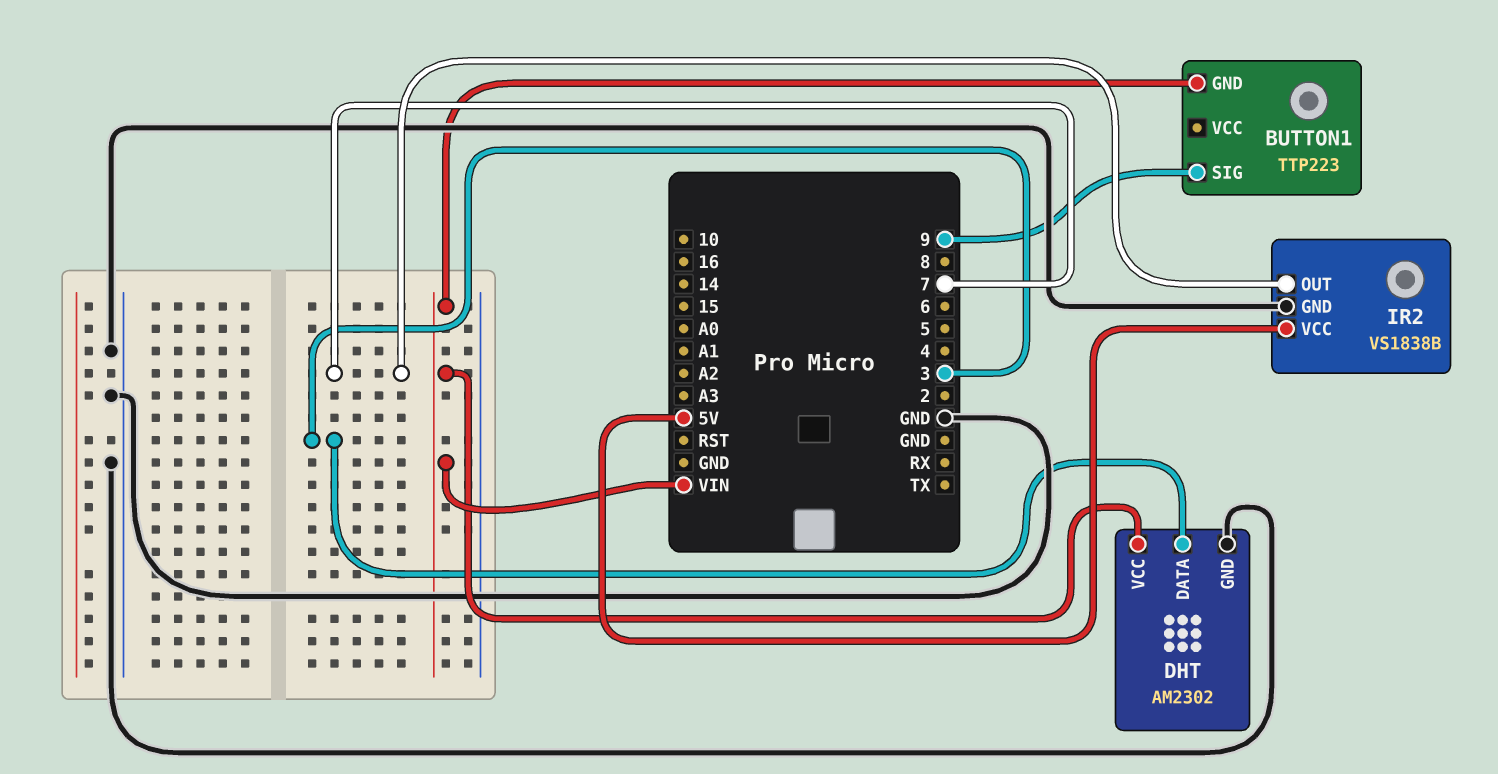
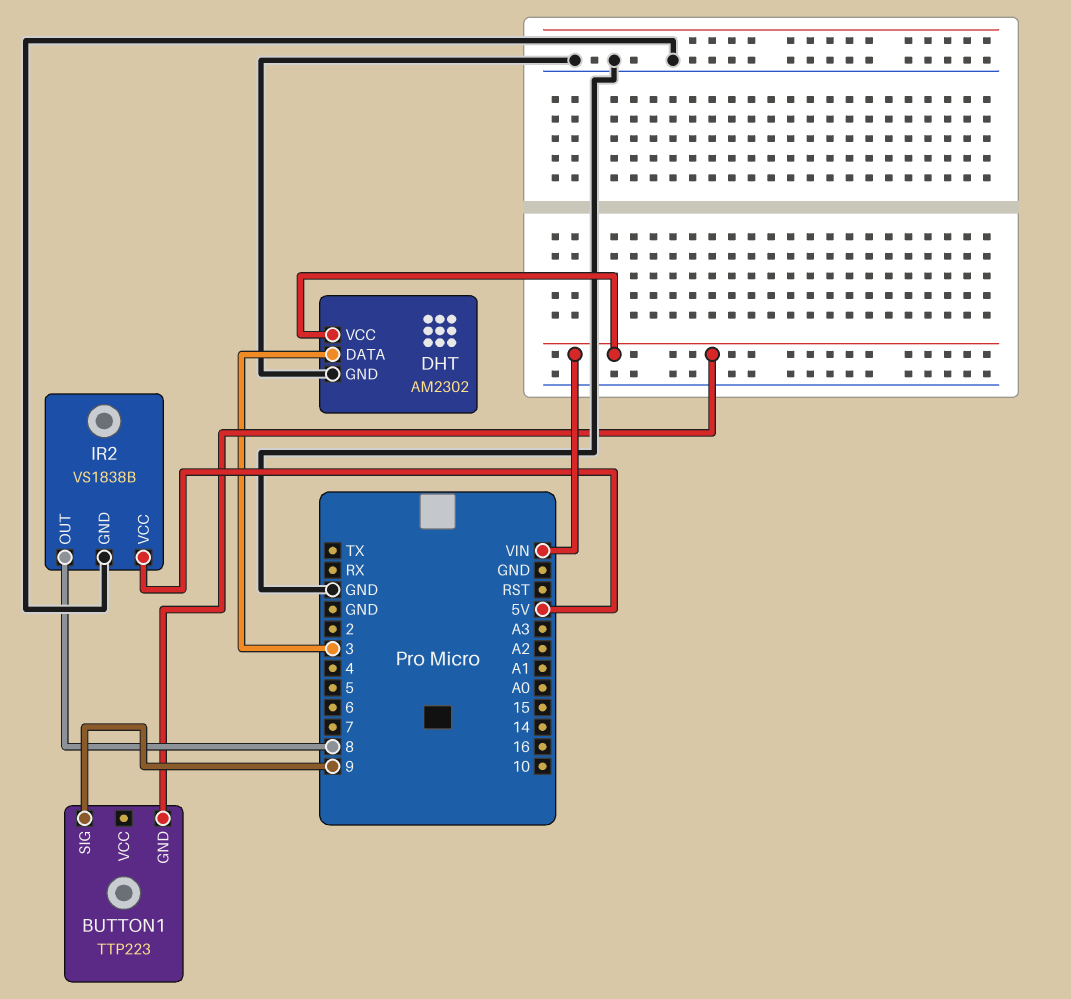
IR2 pin OUT: 7 -> 8

